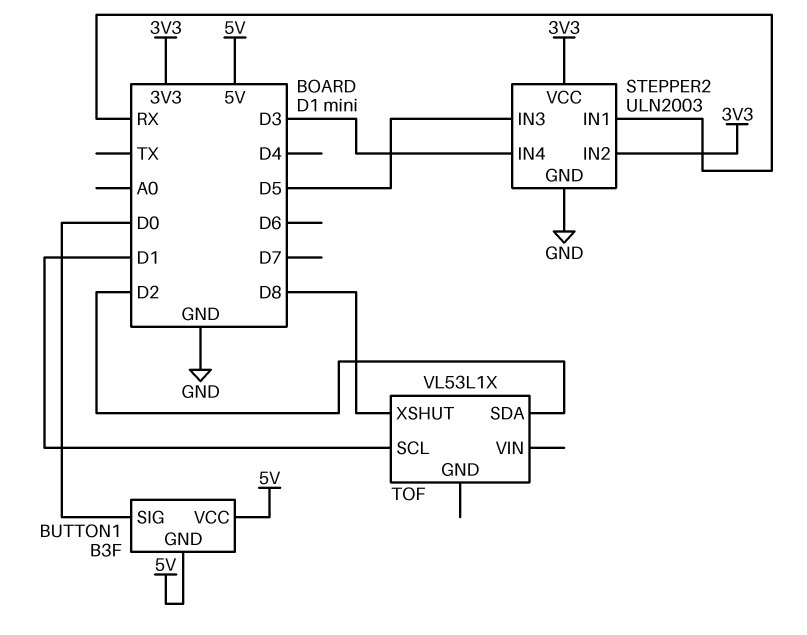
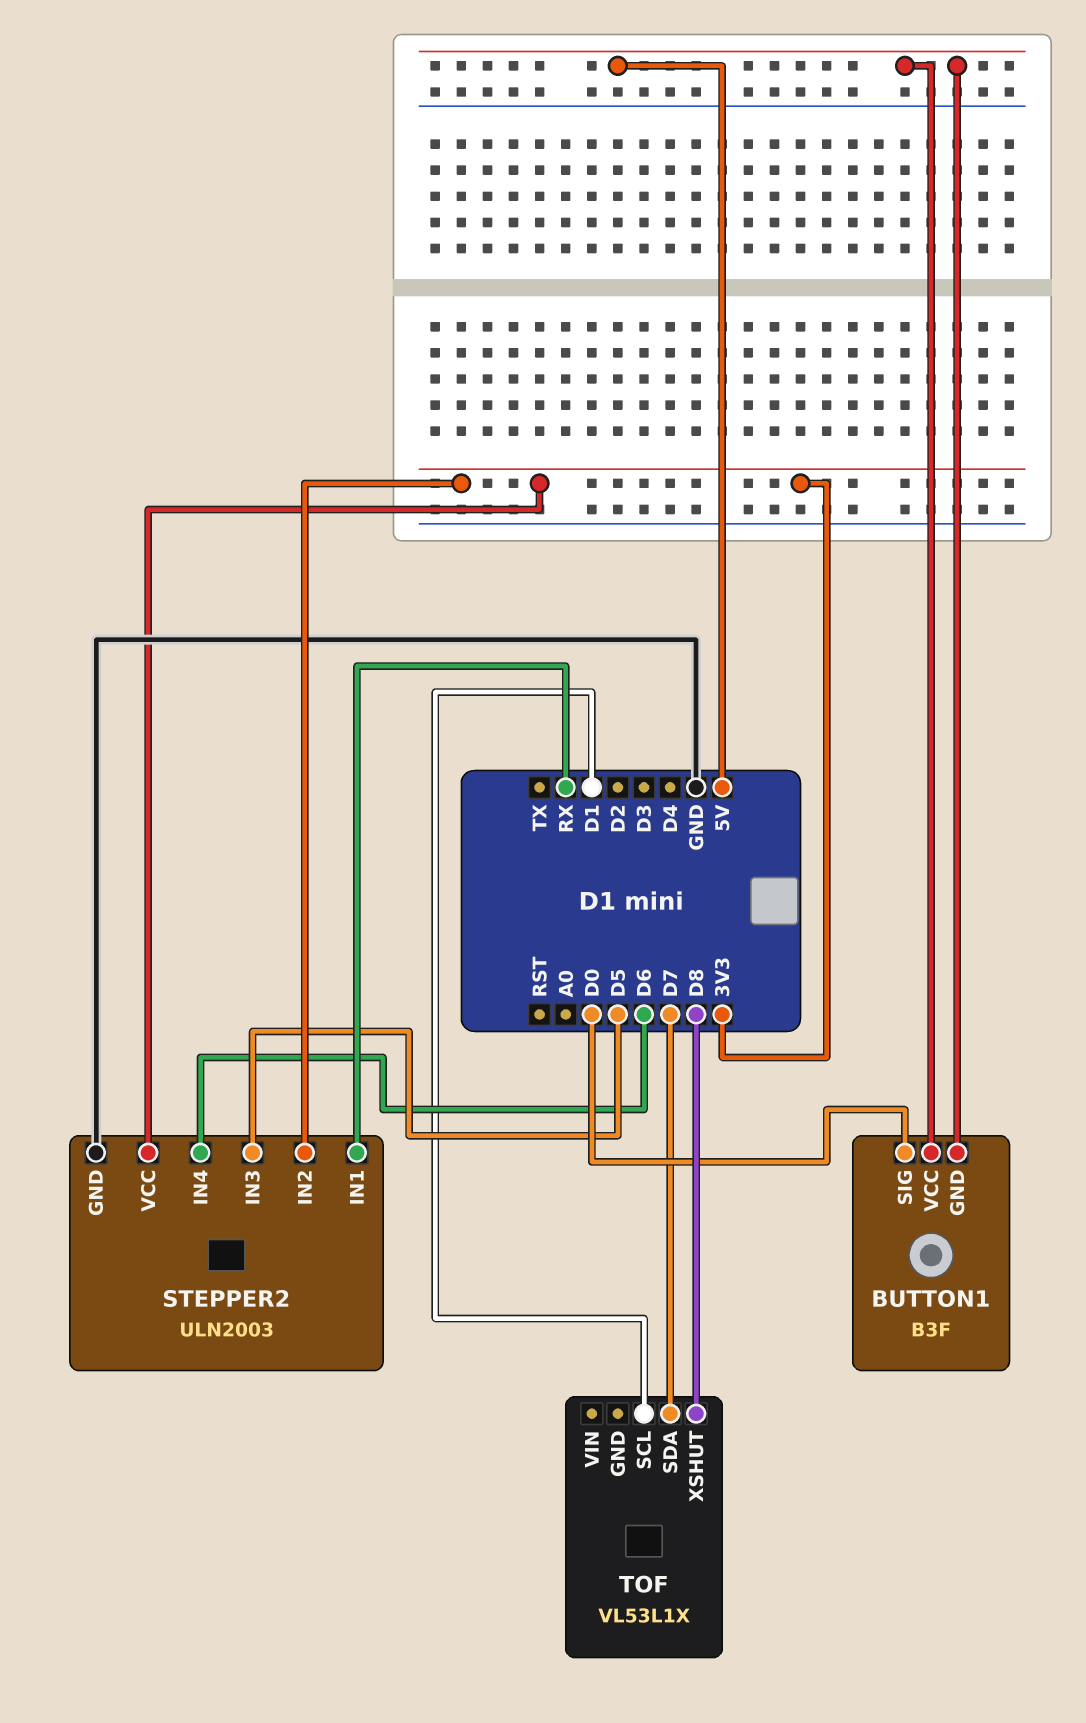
STEPPER2 pin IN4: D3 -> D6
TOF pin SDA: D2 -> D7

